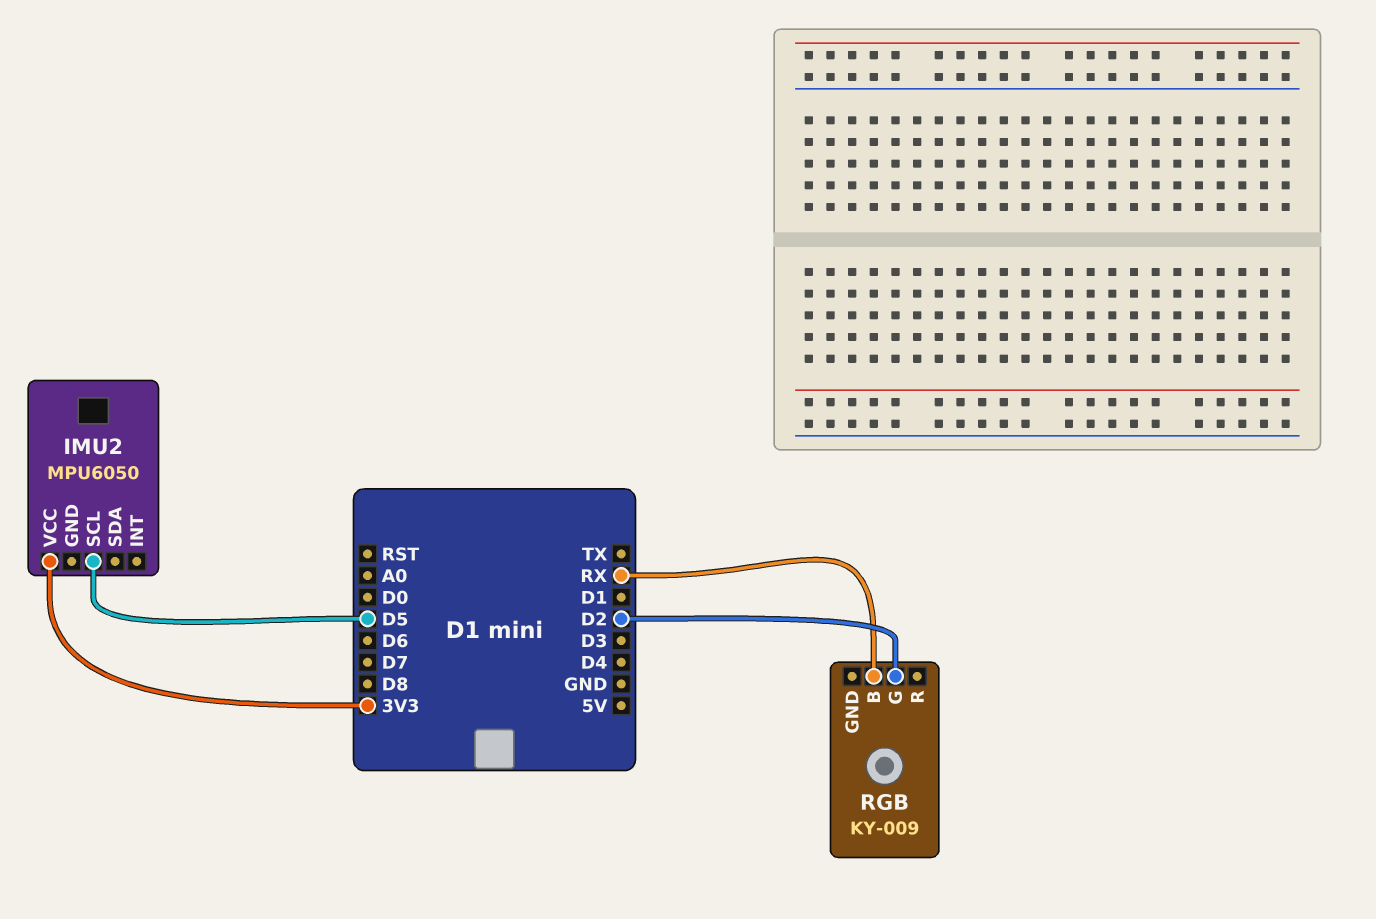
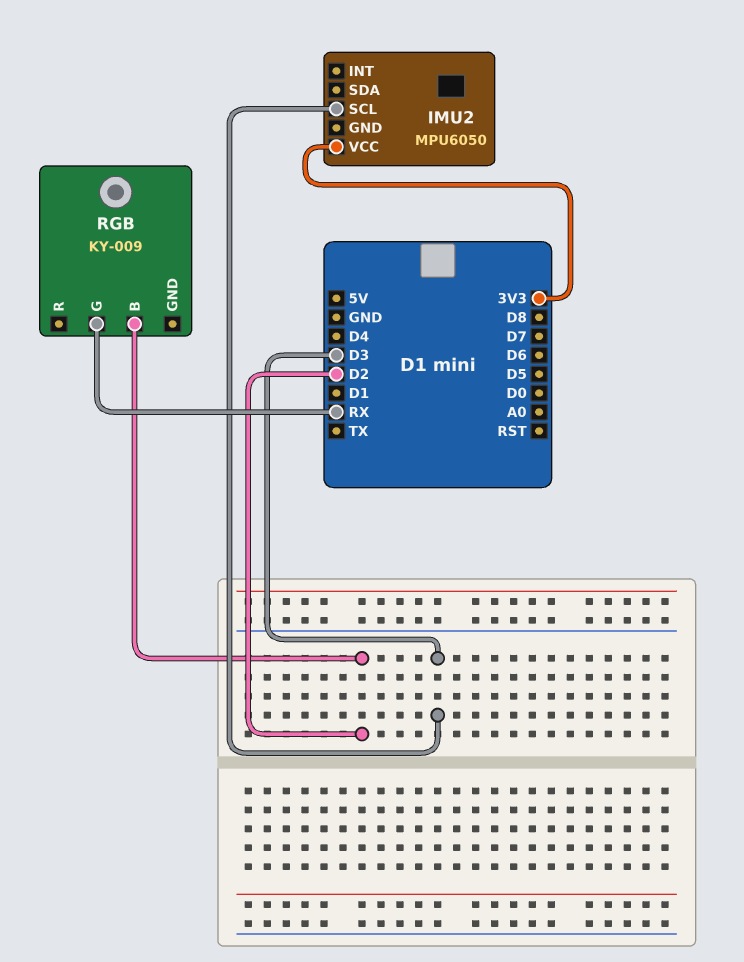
IMU2 pin SCL: D5 -> D3
RGB pin B: RX -> D2
RGB pin G: D2 -> RX

